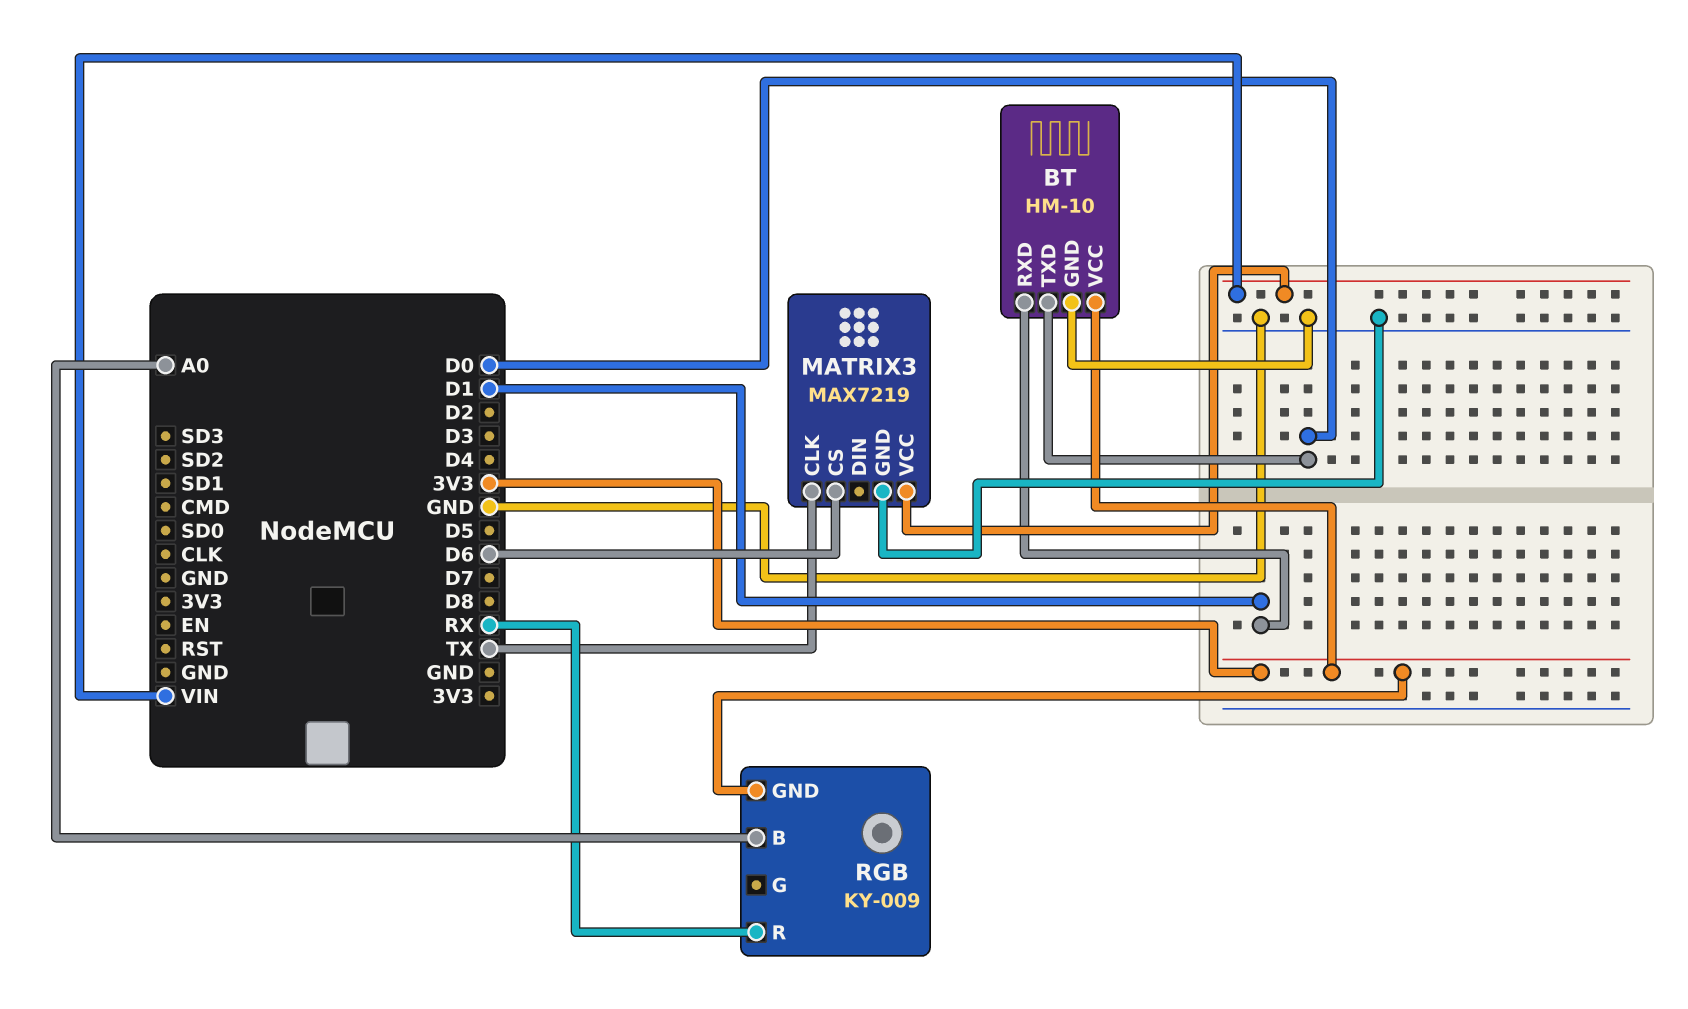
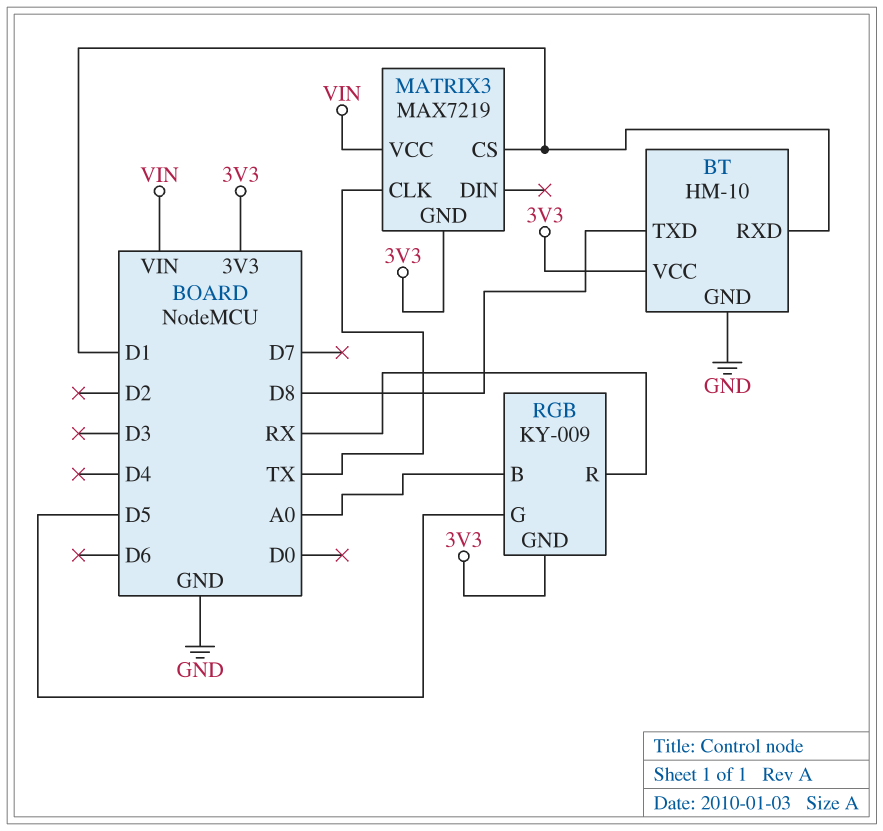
BT pin TXD: D0 -> D8
MATRIX3 pin CS: D6 -> D1
MATRIX3 pin GND: GND -> 3V3
RGB pin G: none -> D5

